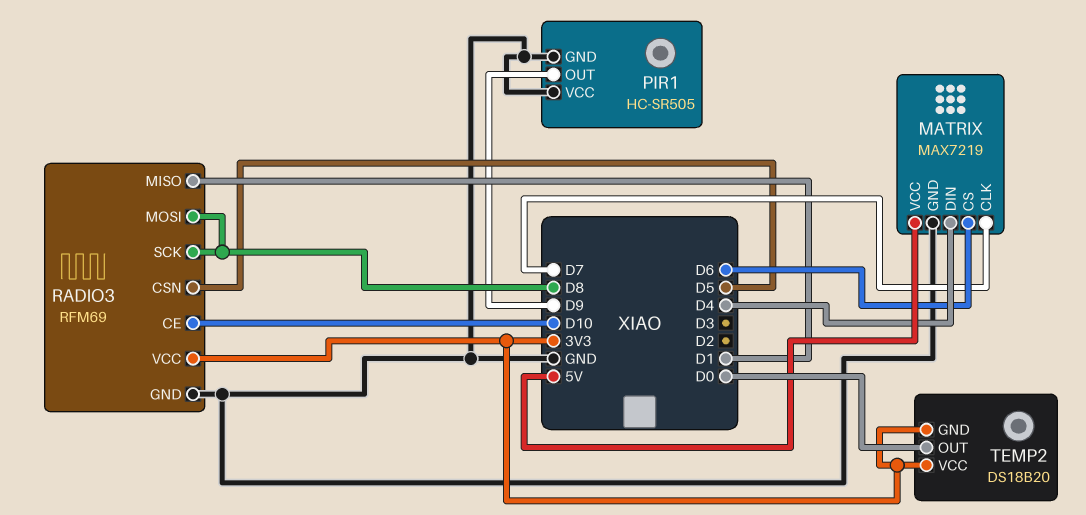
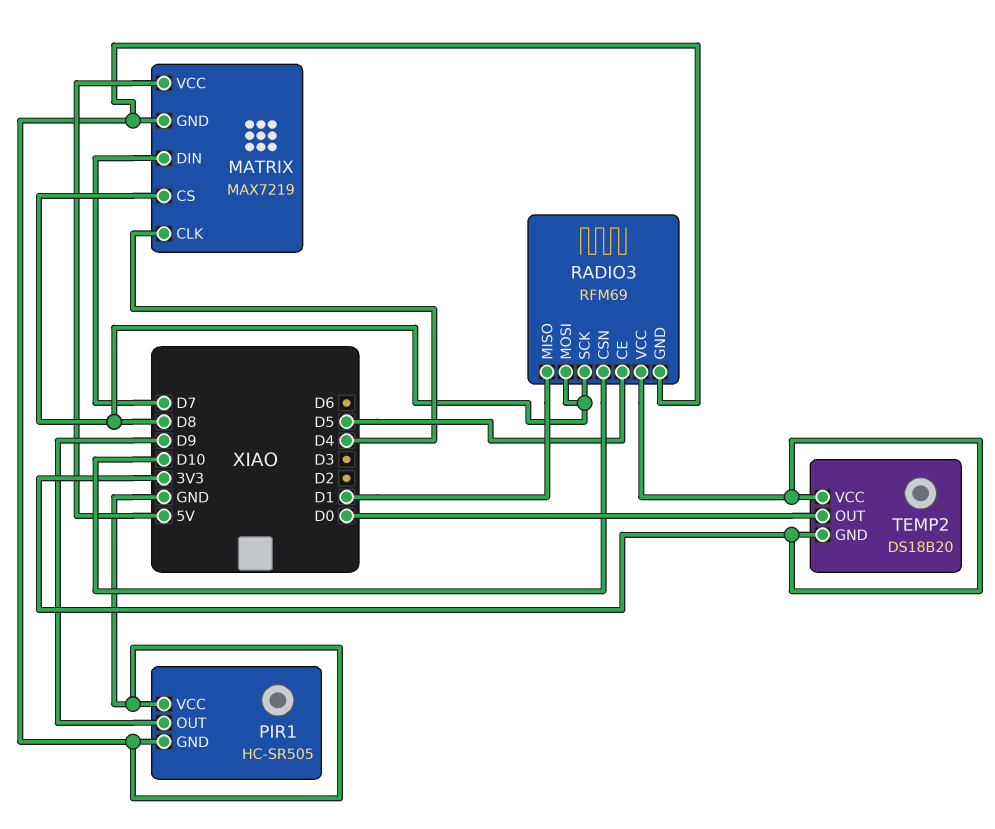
MATRIX pin CLK: D7 -> D4
MATRIX pin CS: D6 -> D8
MATRIX pin DIN: D4 -> D7
RADIO3 pin CE: D10 -> D5
RADIO3 pin CSN: D5 -> D10

